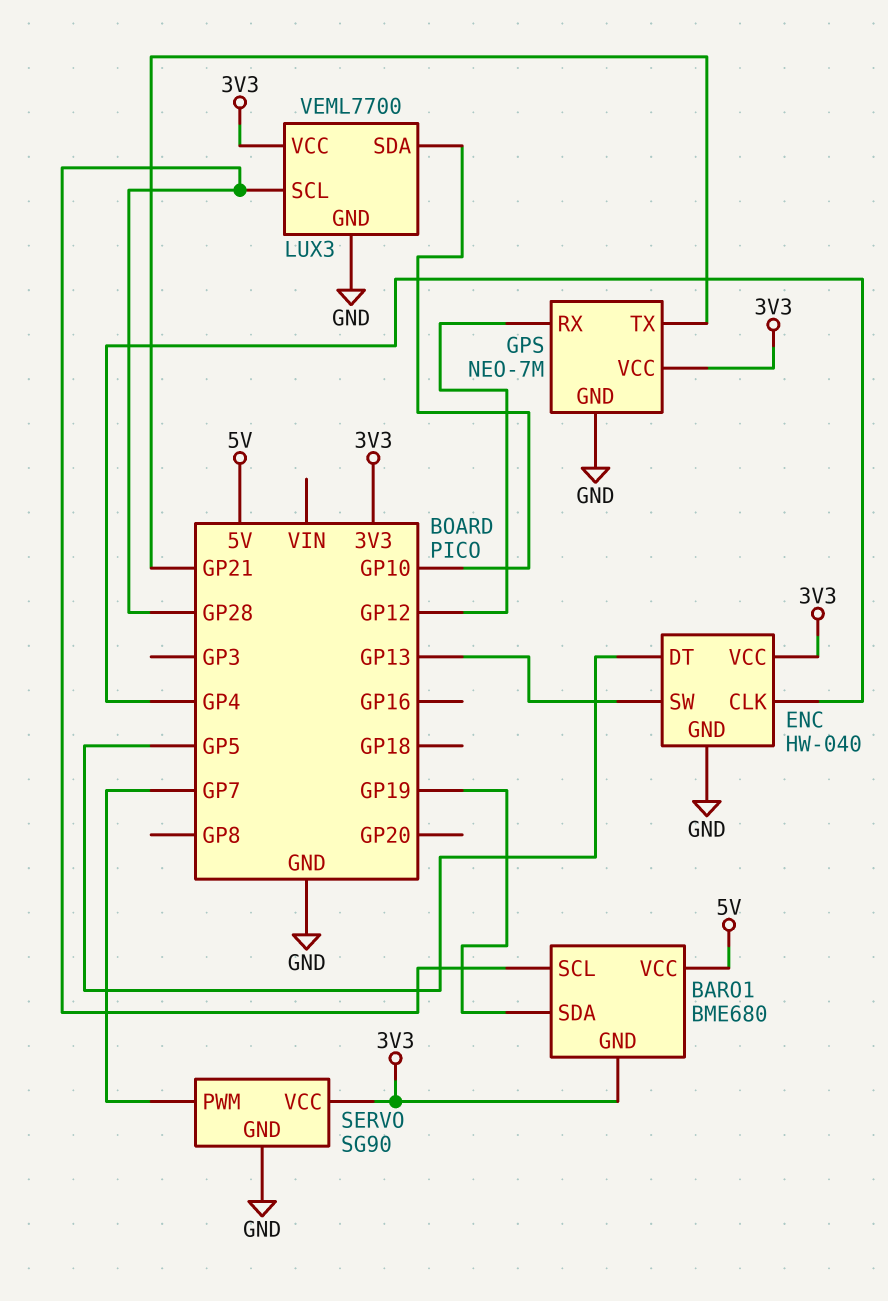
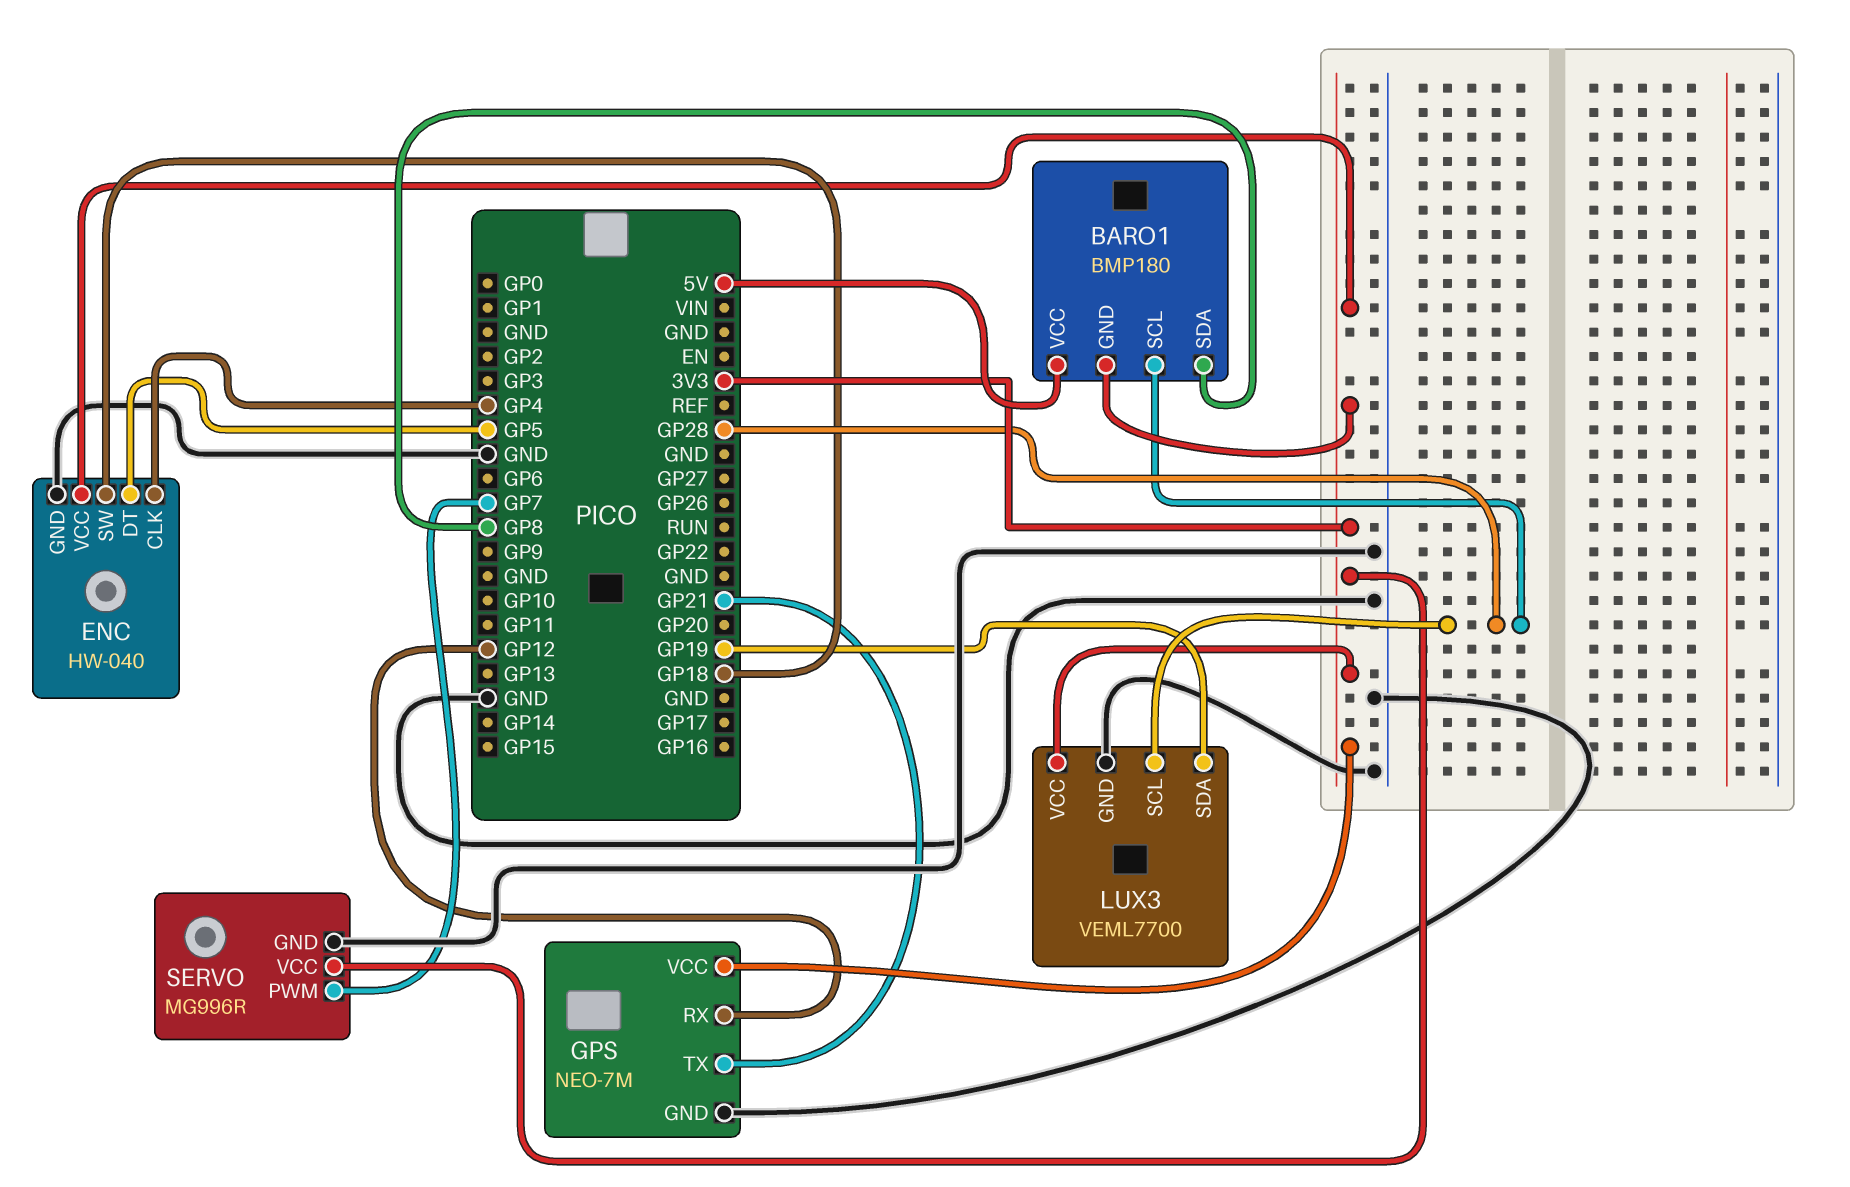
BARO1: BME680 -> BMP180
BARO1 pin SDA: GP19 -> GP8
ENC pin SW: GP13 -> GP18
LUX3 pin SDA: GP10 -> GP19
SERVO: SG90 -> MG996R

